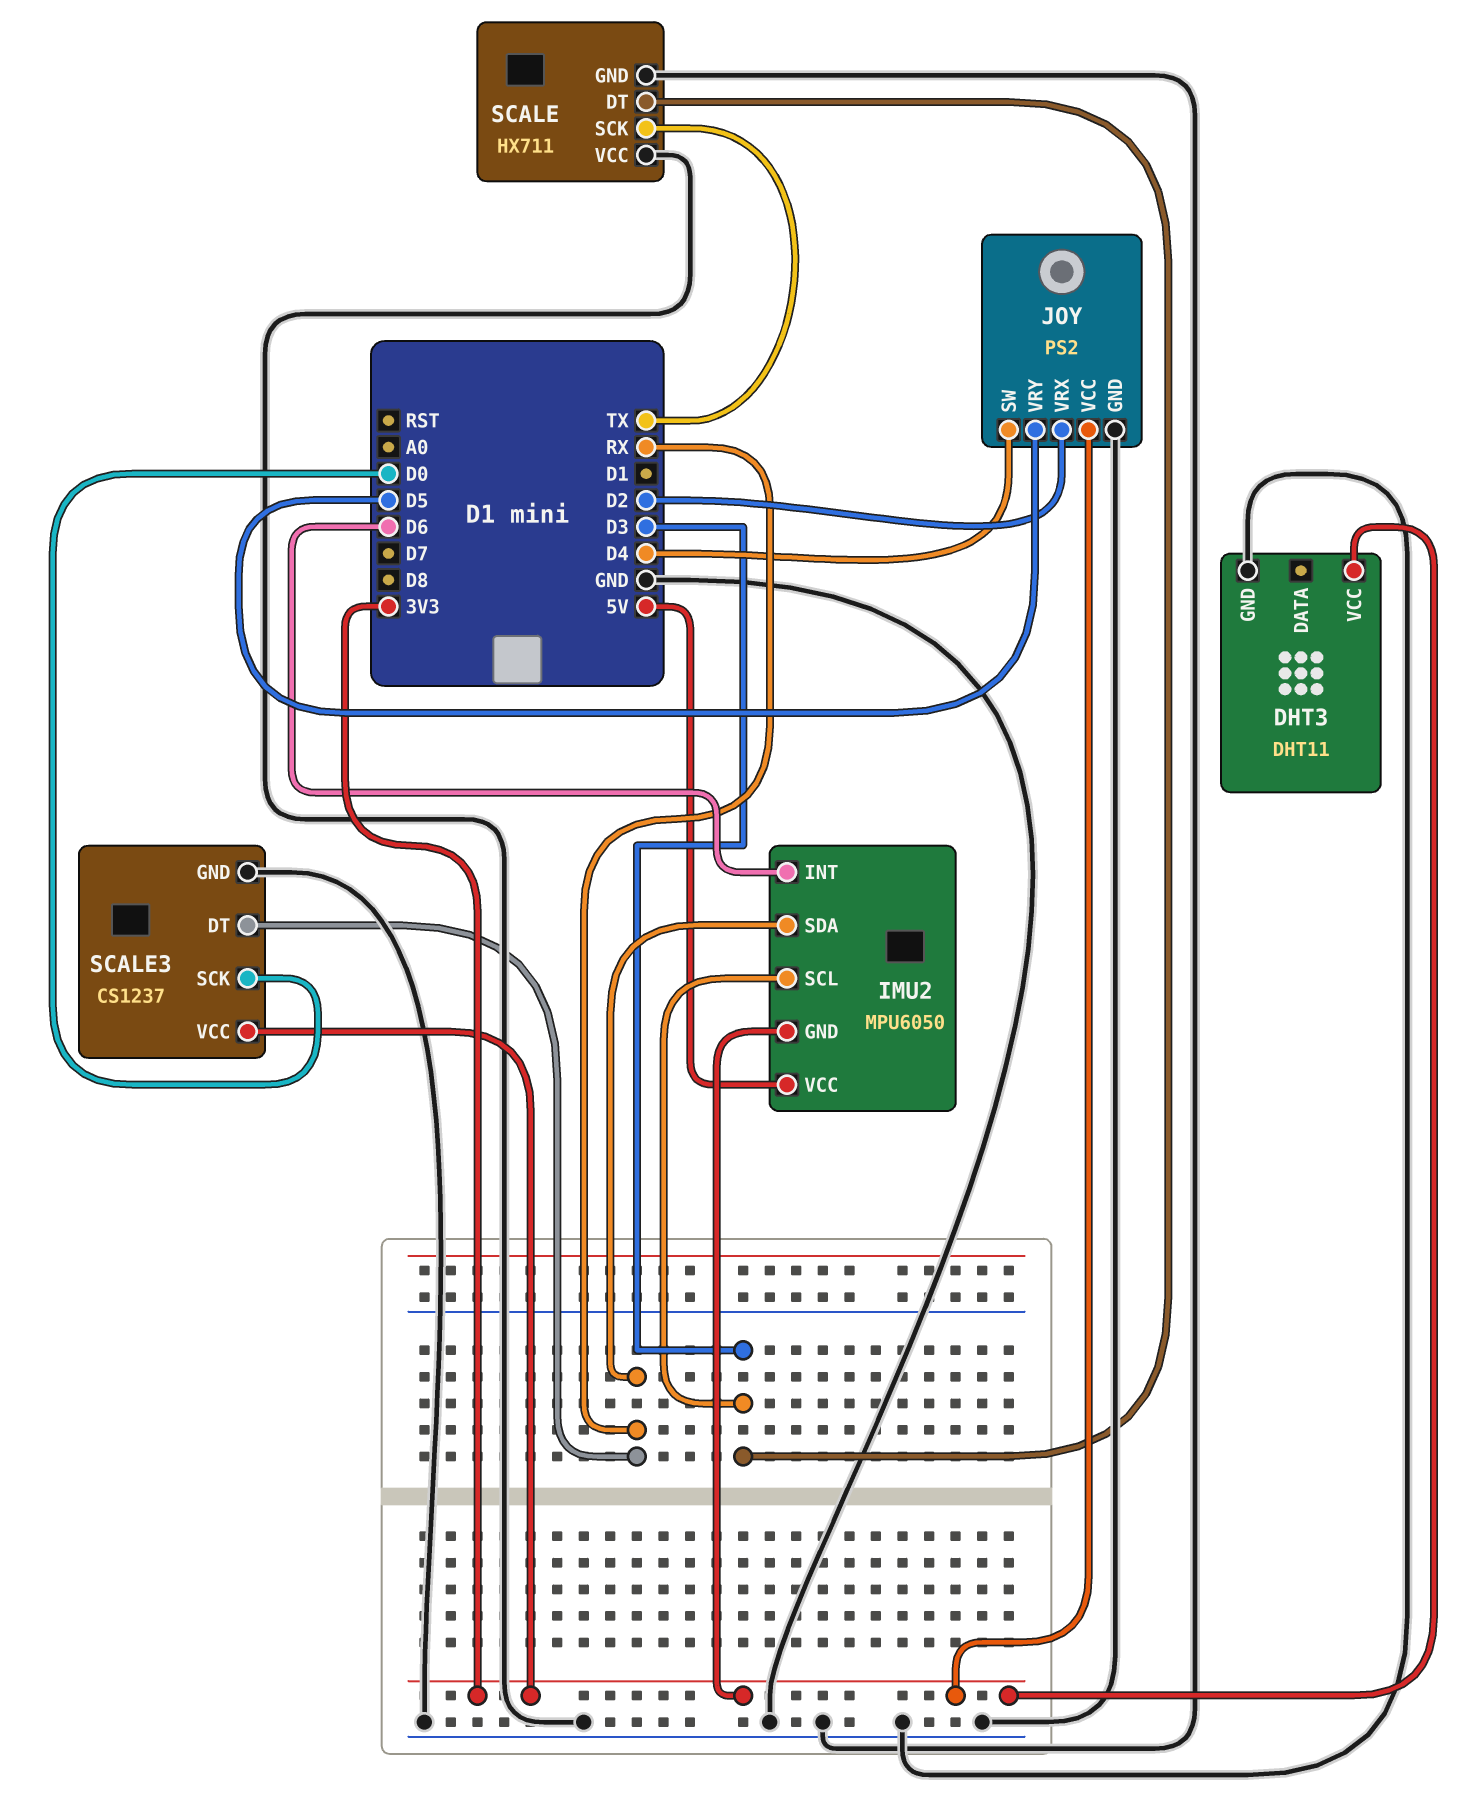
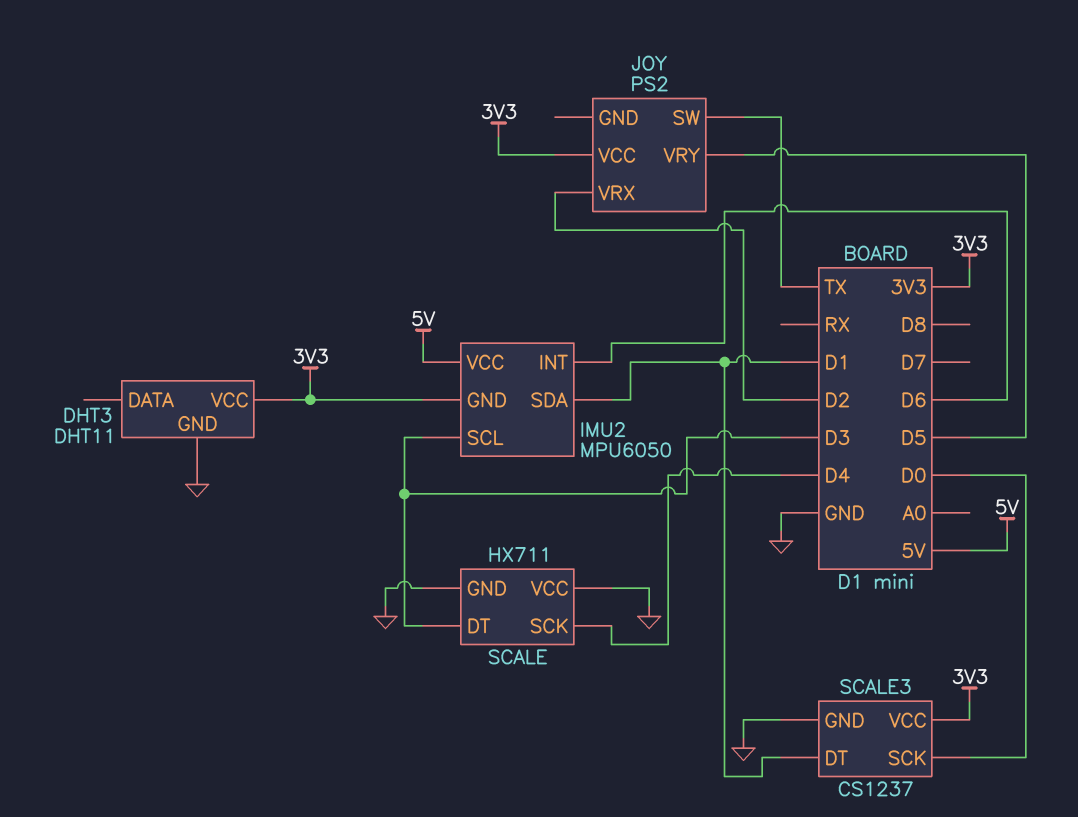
IMU2 pin SDA: RX -> D1
JOY pin GND: GND -> none
JOY pin SW: D4 -> TX
SCALE pin SCK: TX -> D4
SCALE3 pin DT: RX -> D1

